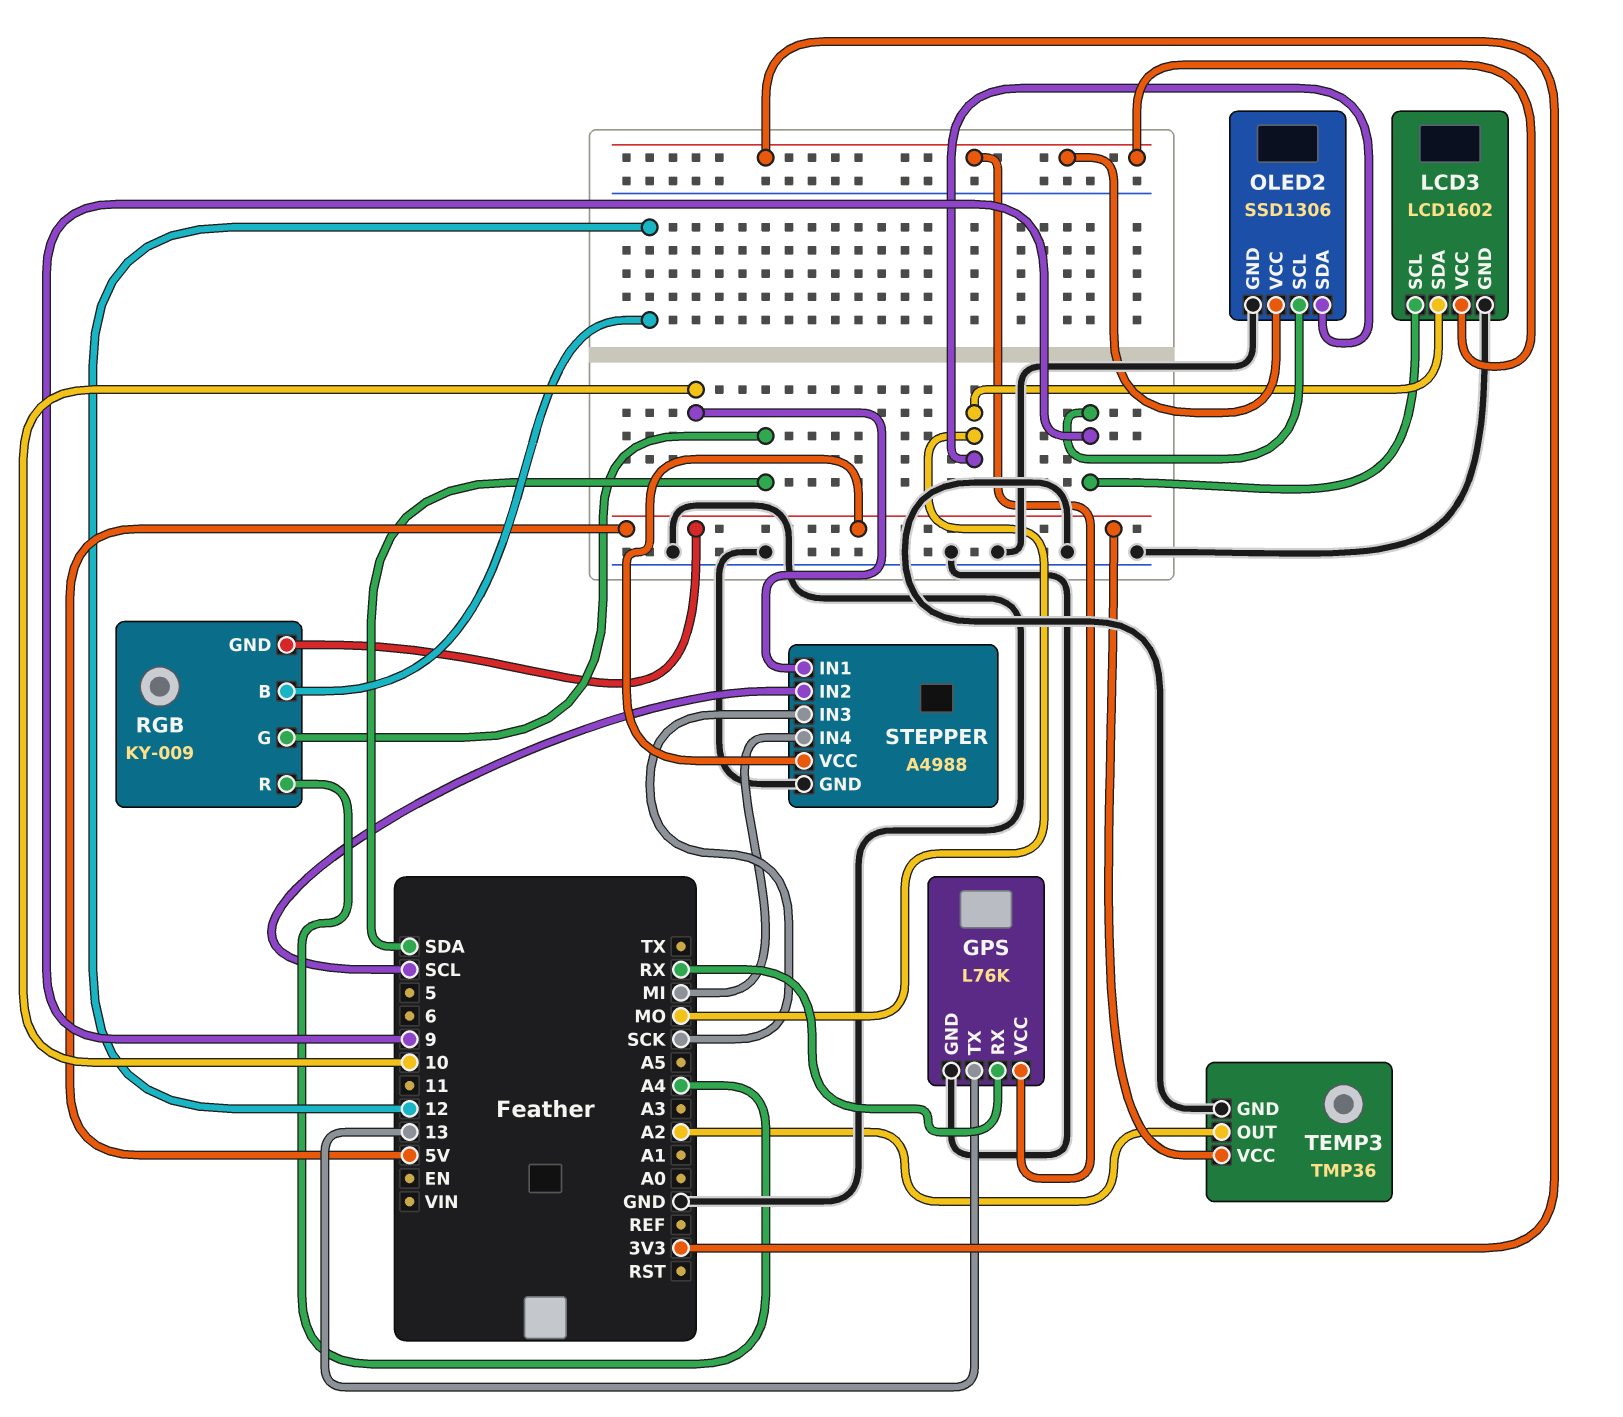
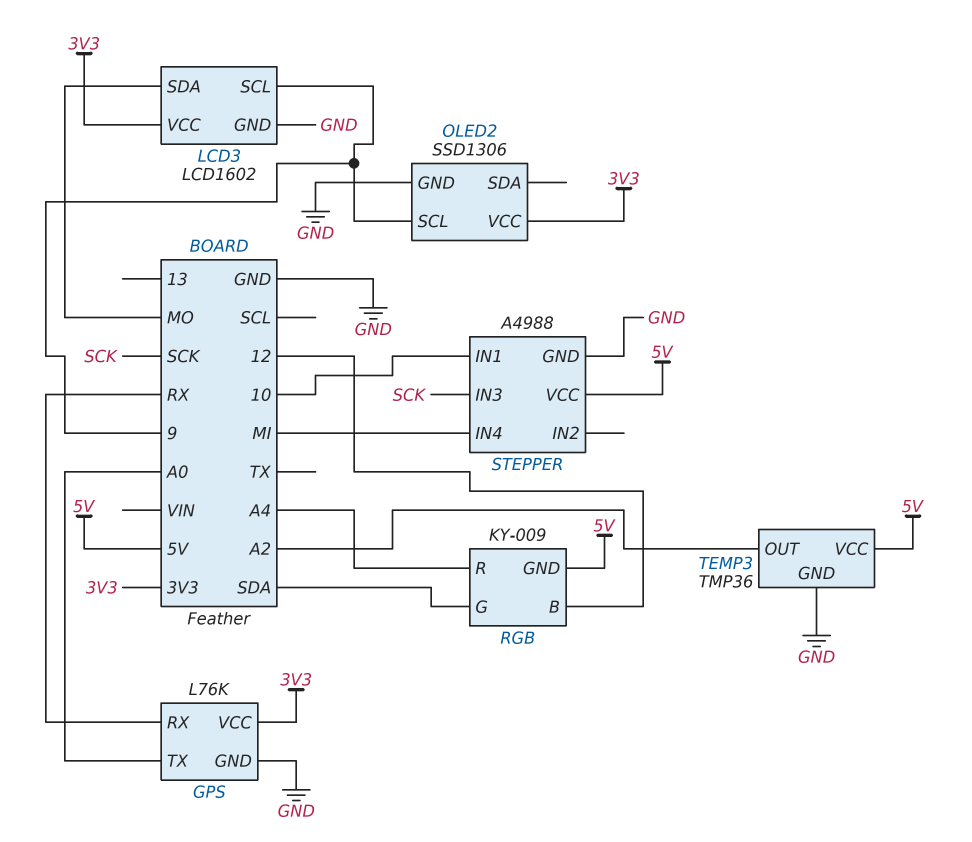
GPS pin TX: 13 -> A0
OLED2 pin SDA: MO -> none
STEPPER pin IN2: SCL -> none

